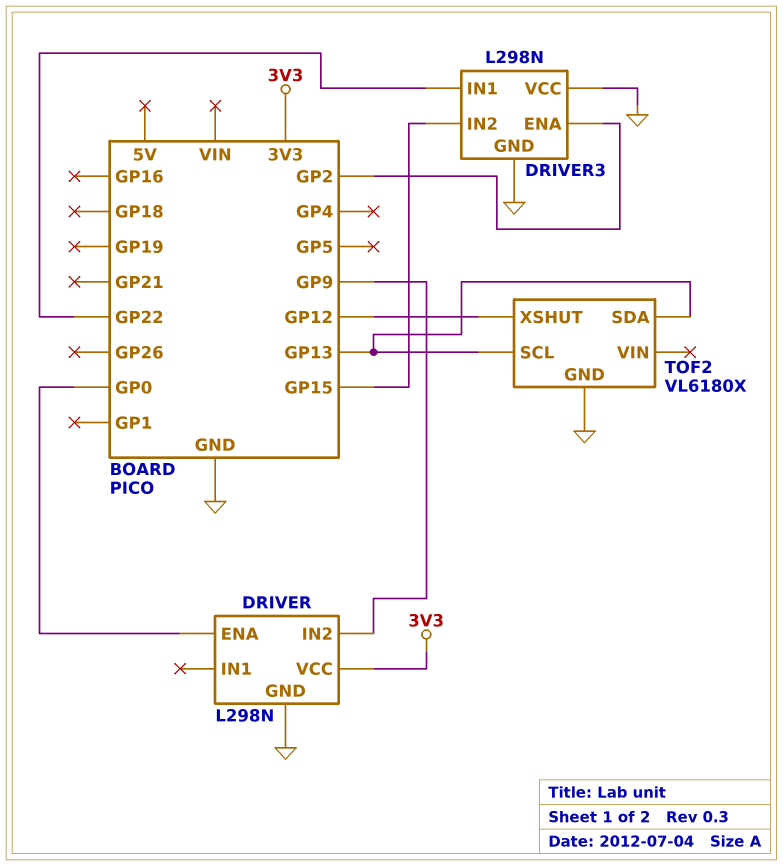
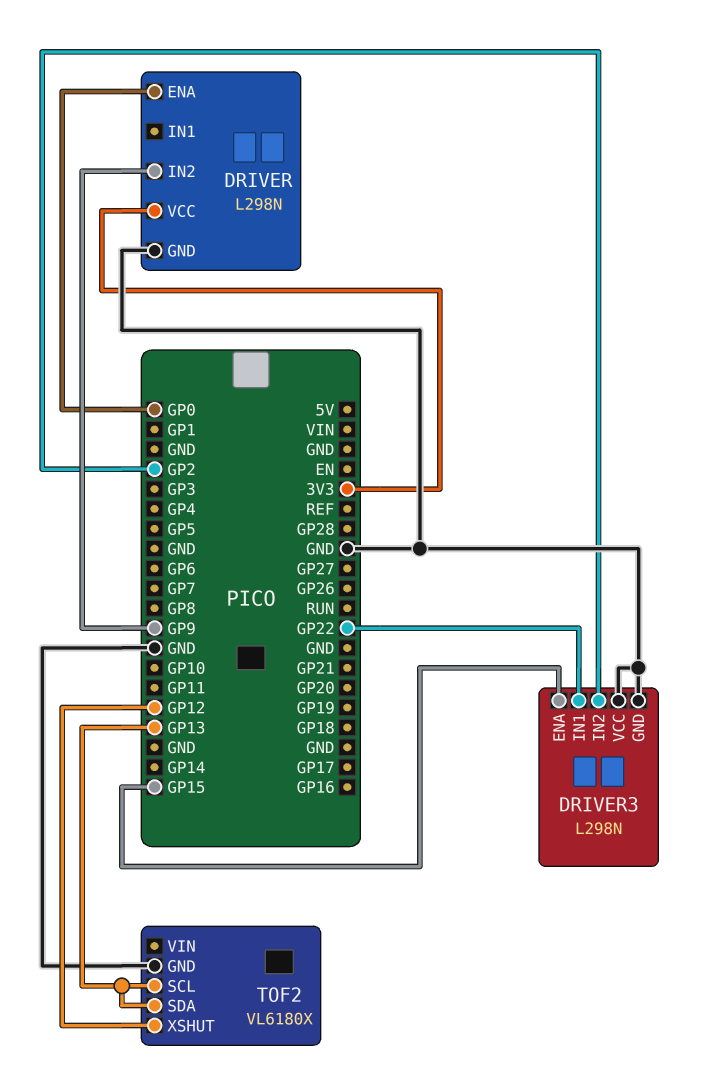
DRIVER3 pin ENA: GP2 -> GP15
DRIVER3 pin IN2: GP15 -> GP2

